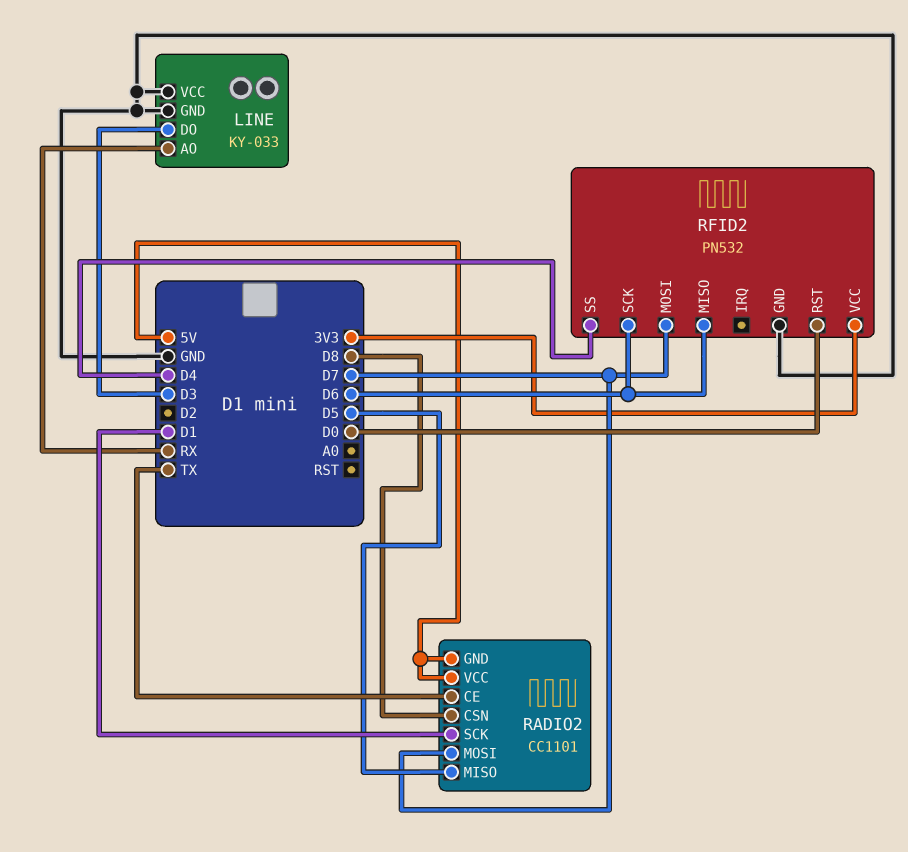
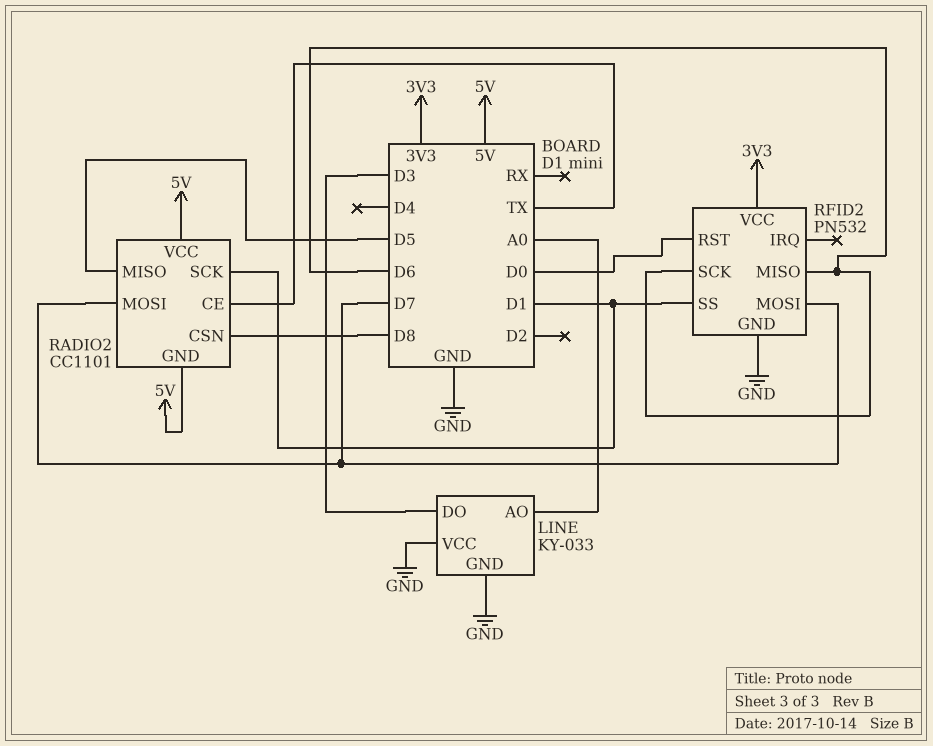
LINE pin AO: RX -> A0
RFID2 pin SS: D4 -> D1

